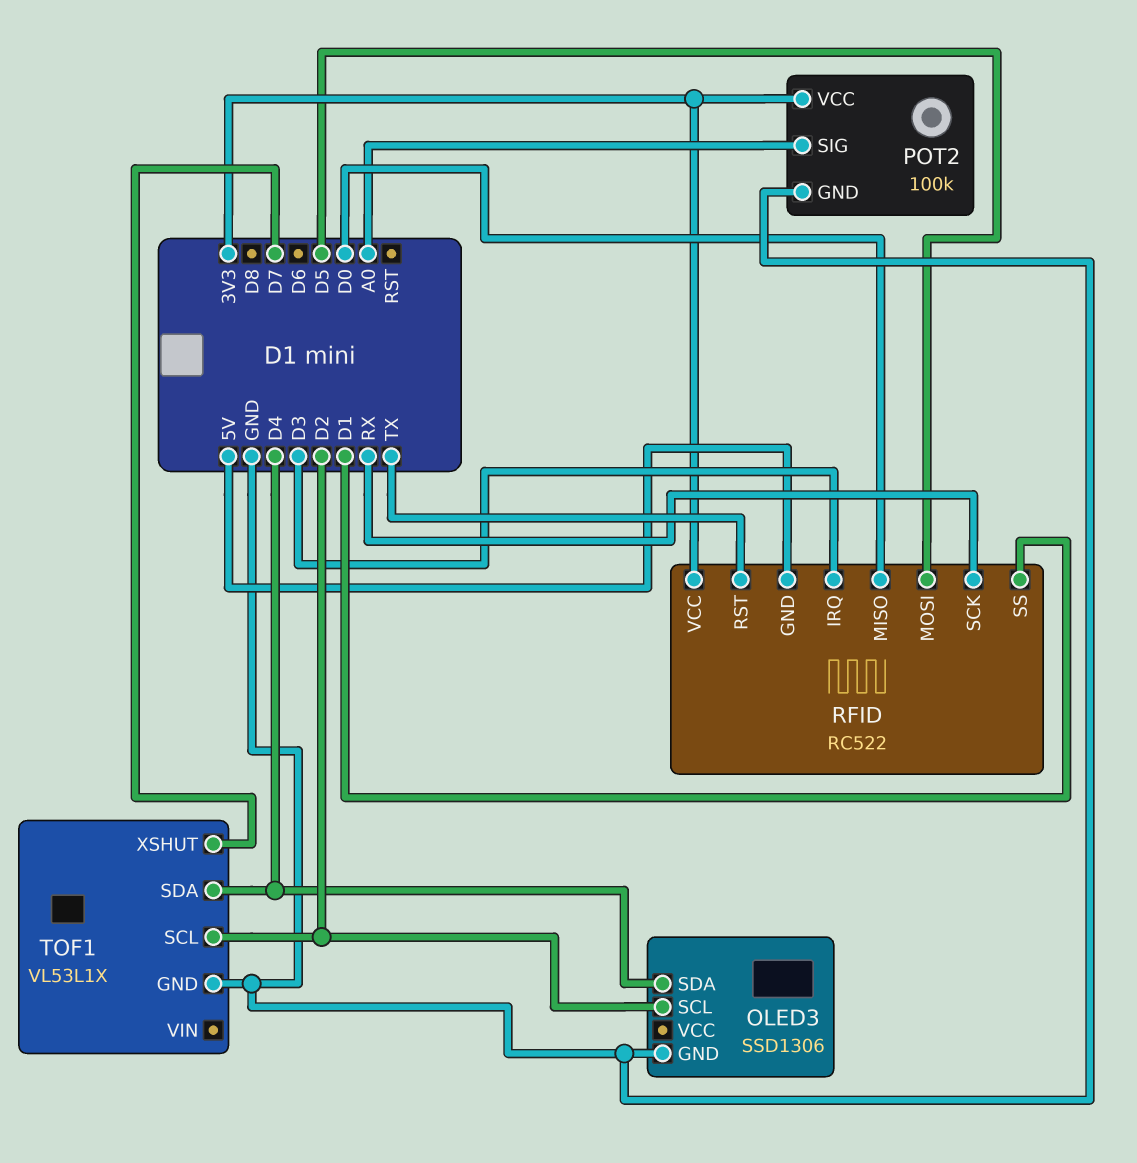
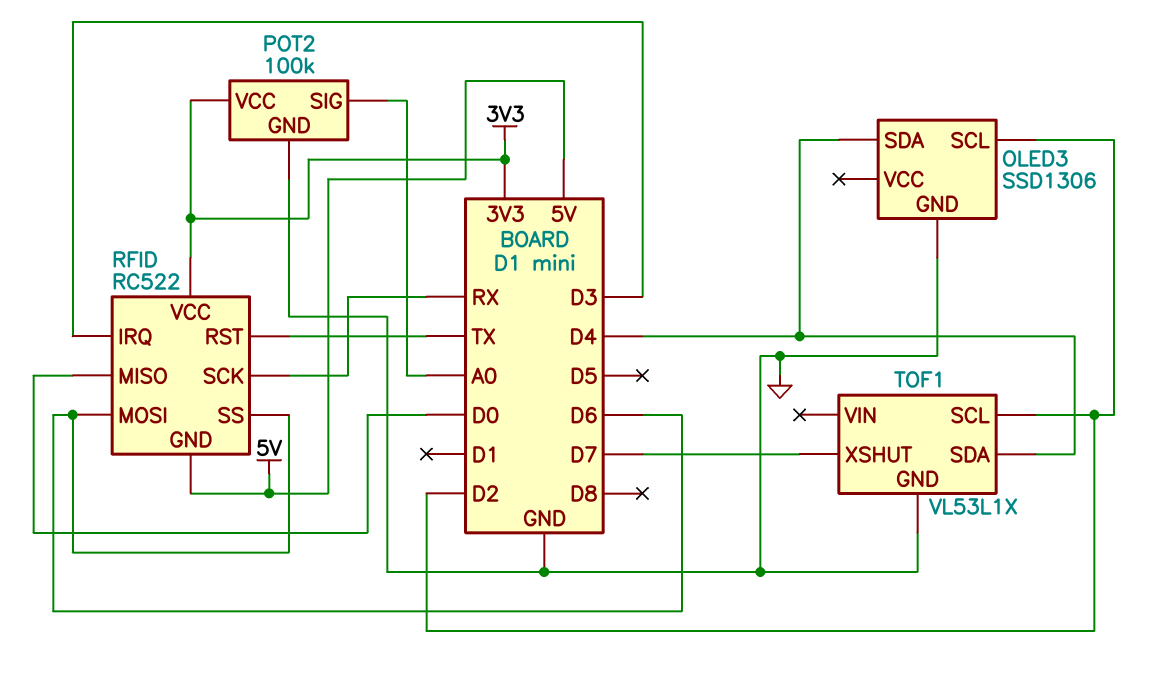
RFID pin MOSI: D5 -> D6
RFID pin SS: D1 -> D6

